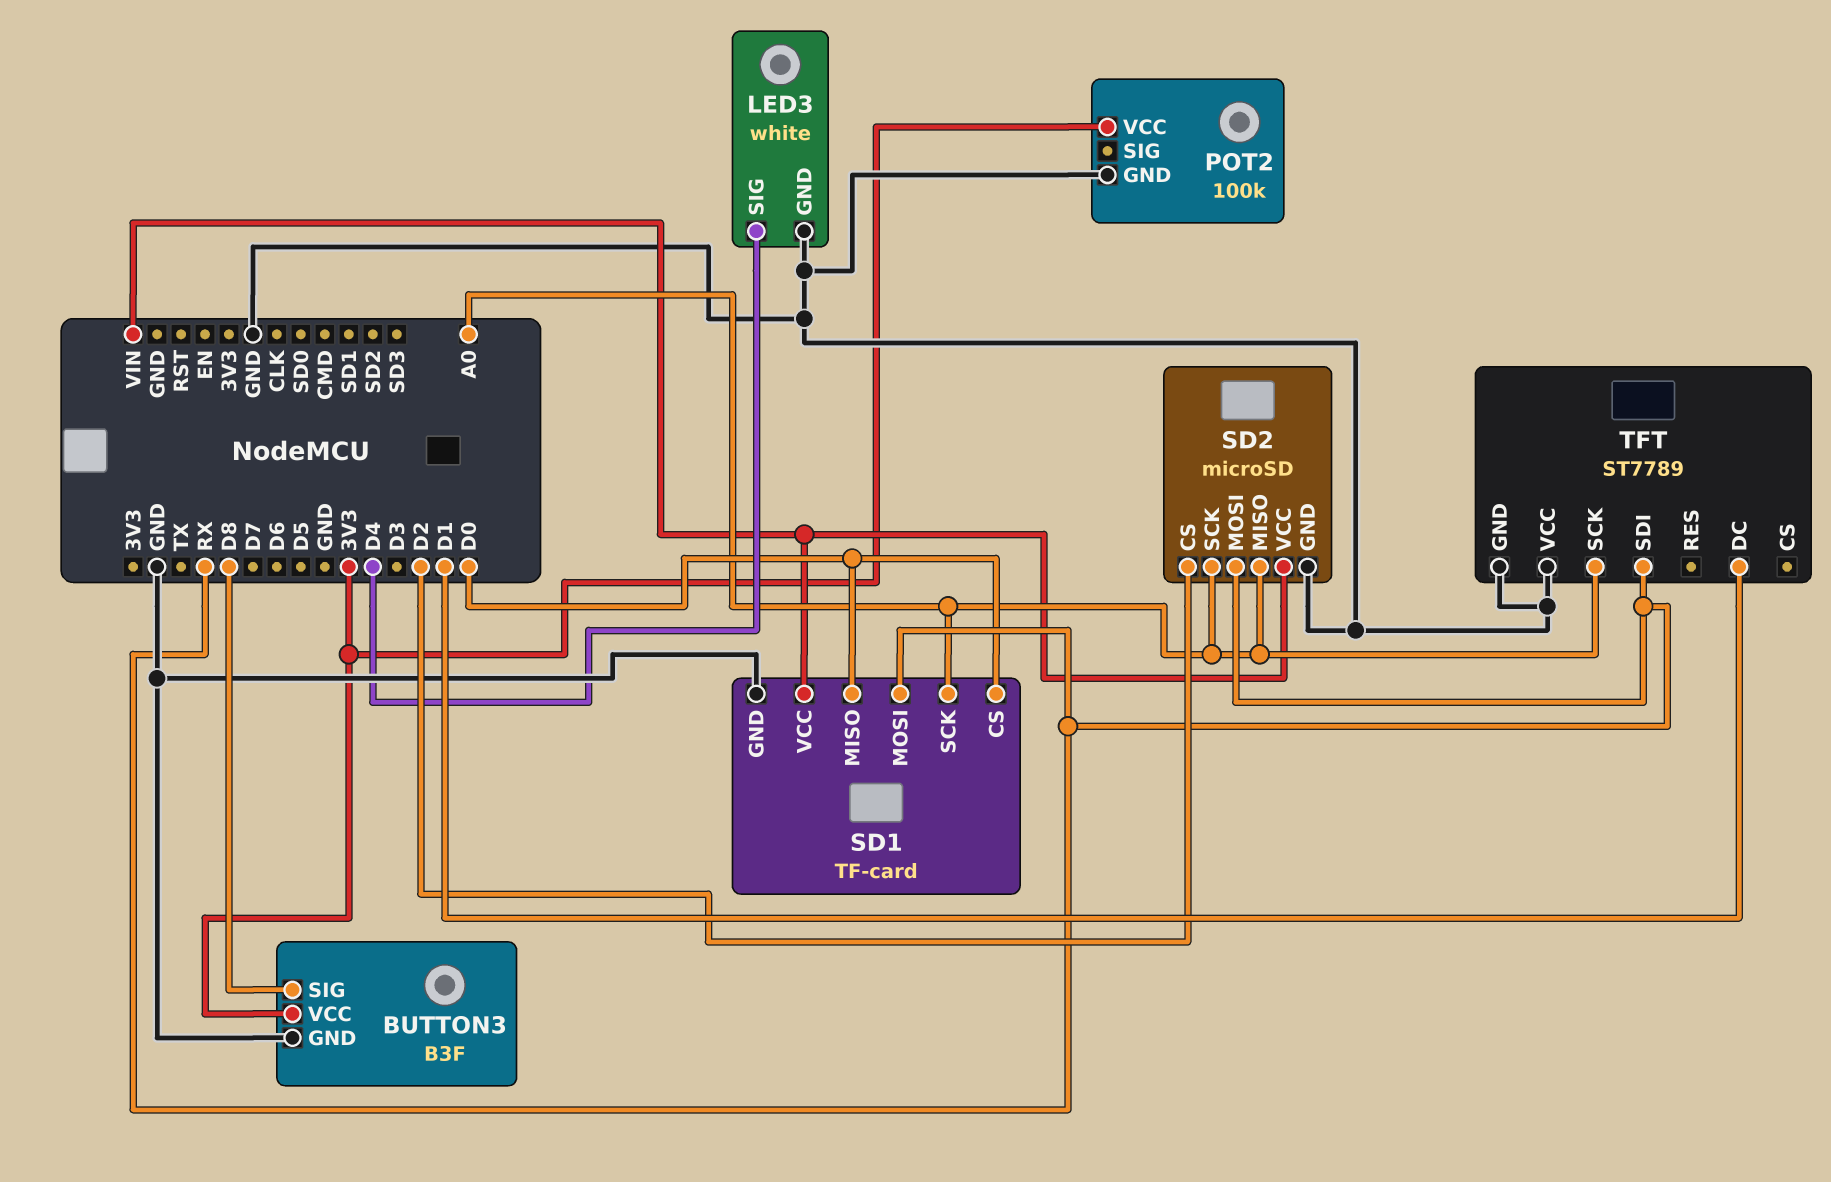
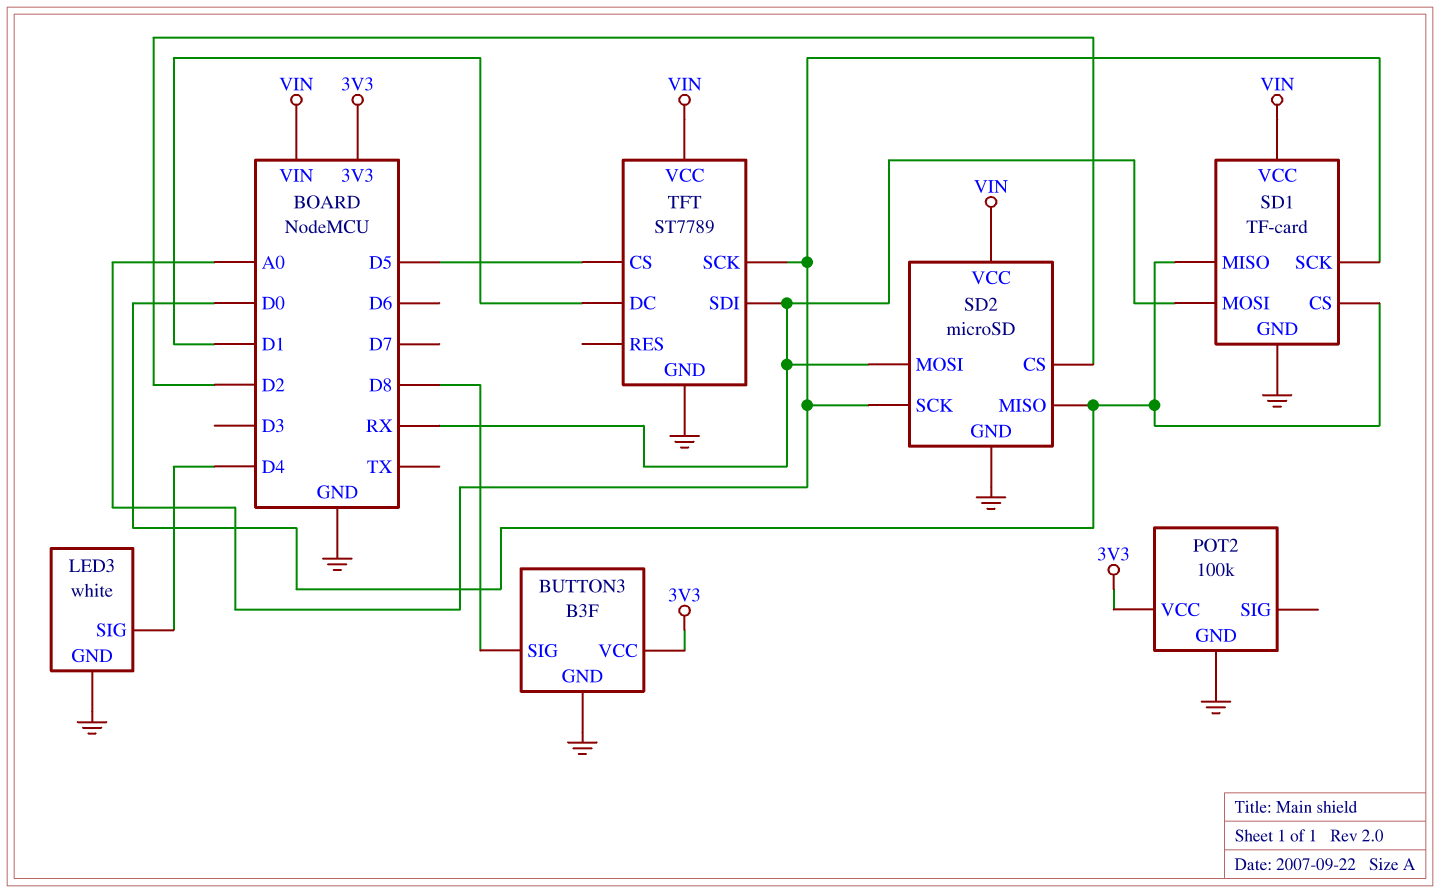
SD2 pin MISO: A0 -> D0
TFT pin CS: none -> D5
TFT pin VCC: GND -> VIN

